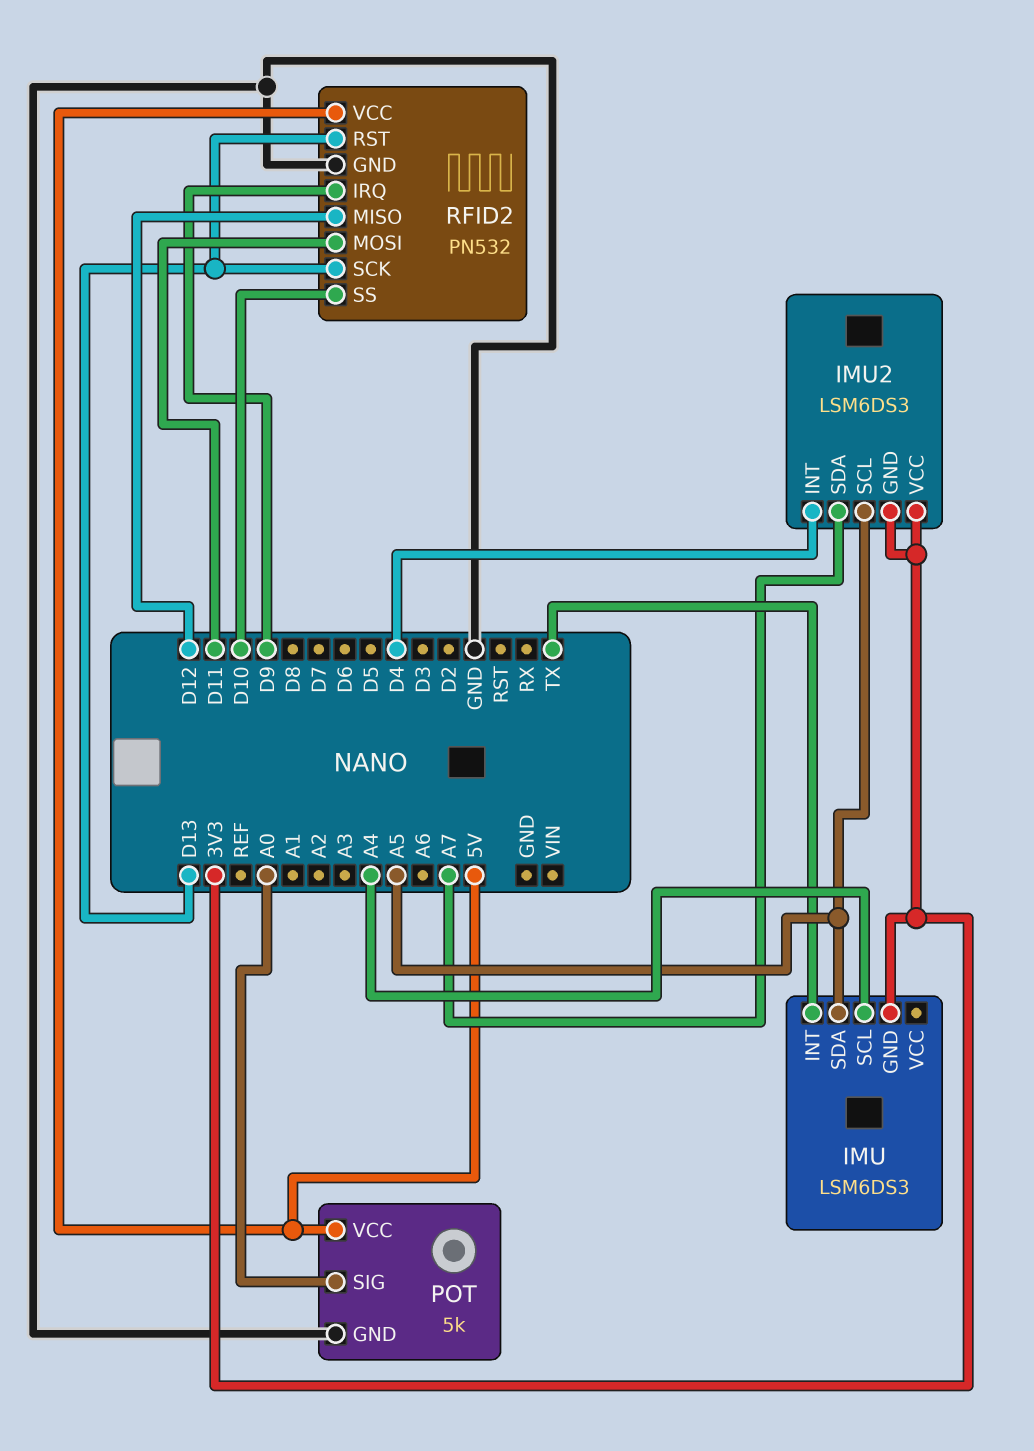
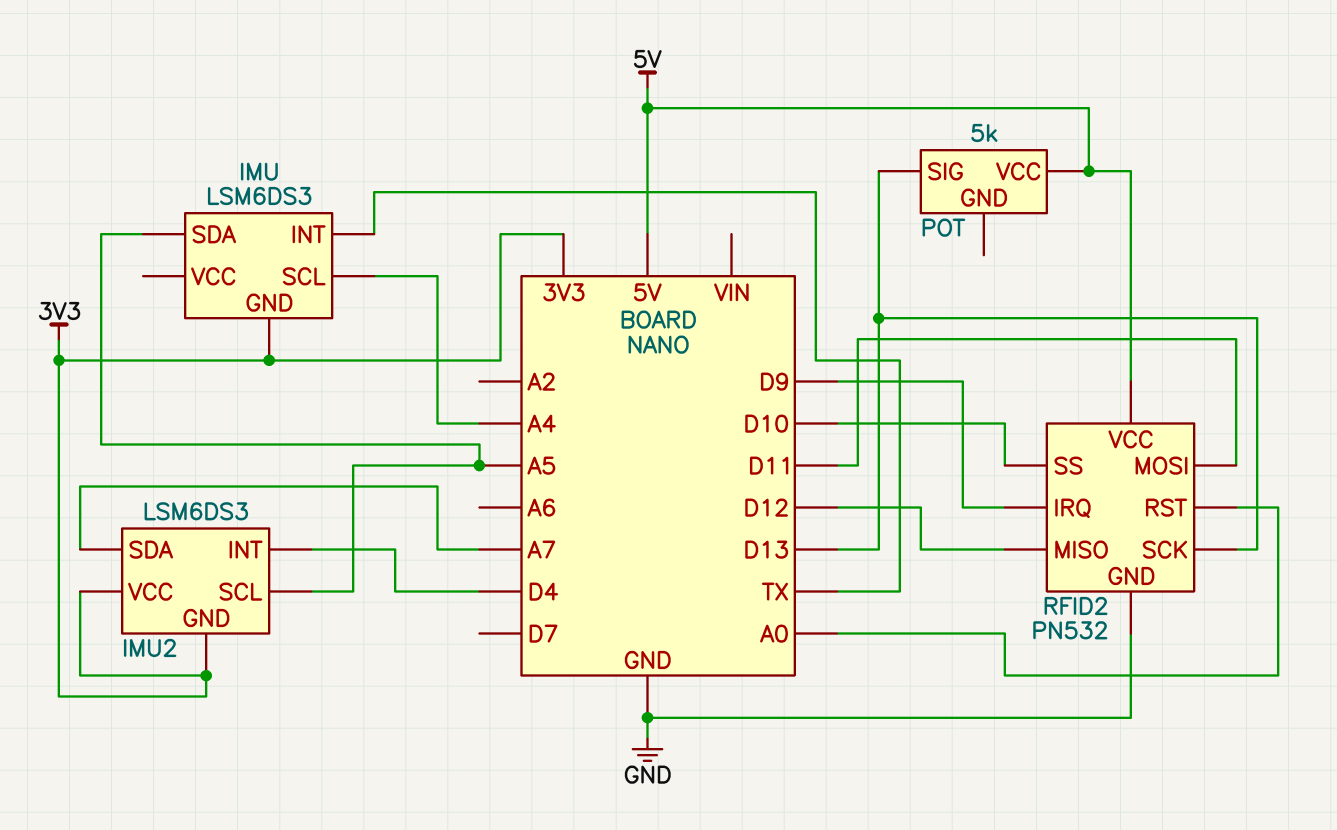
POT pin GND: GND -> none
POT pin SIG: A0 -> D13
RFID2 pin RST: D13 -> A0

